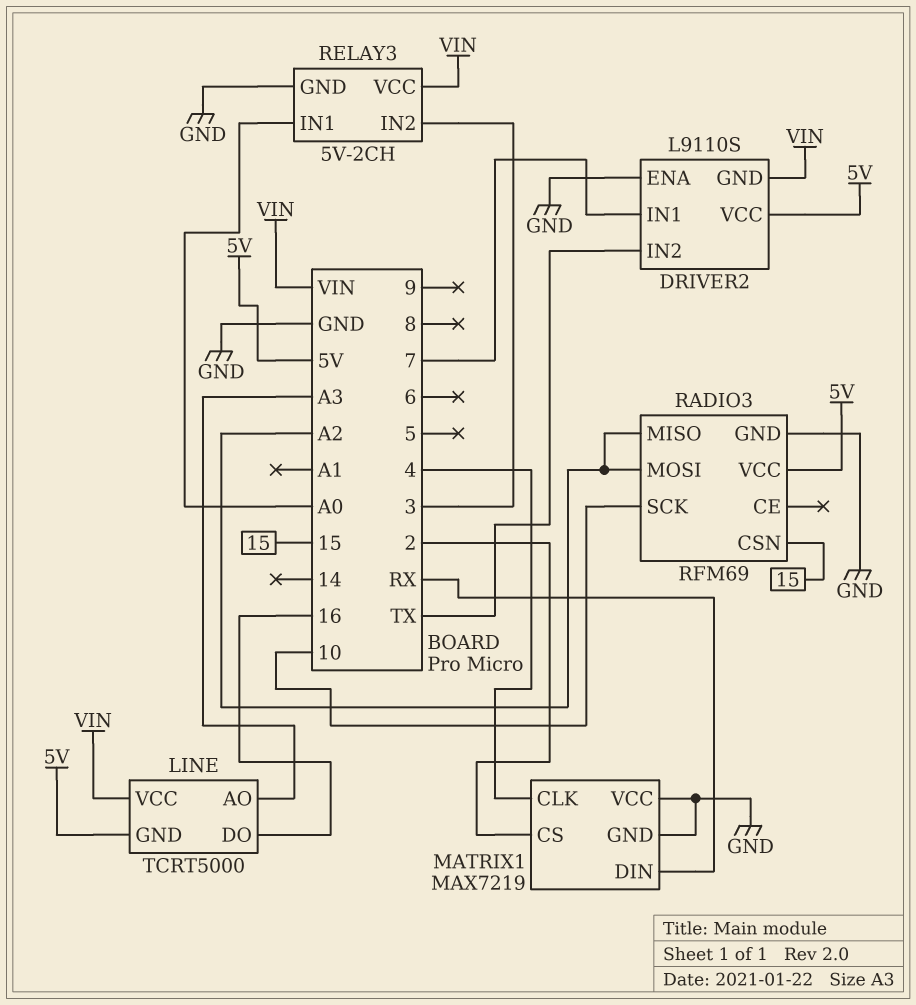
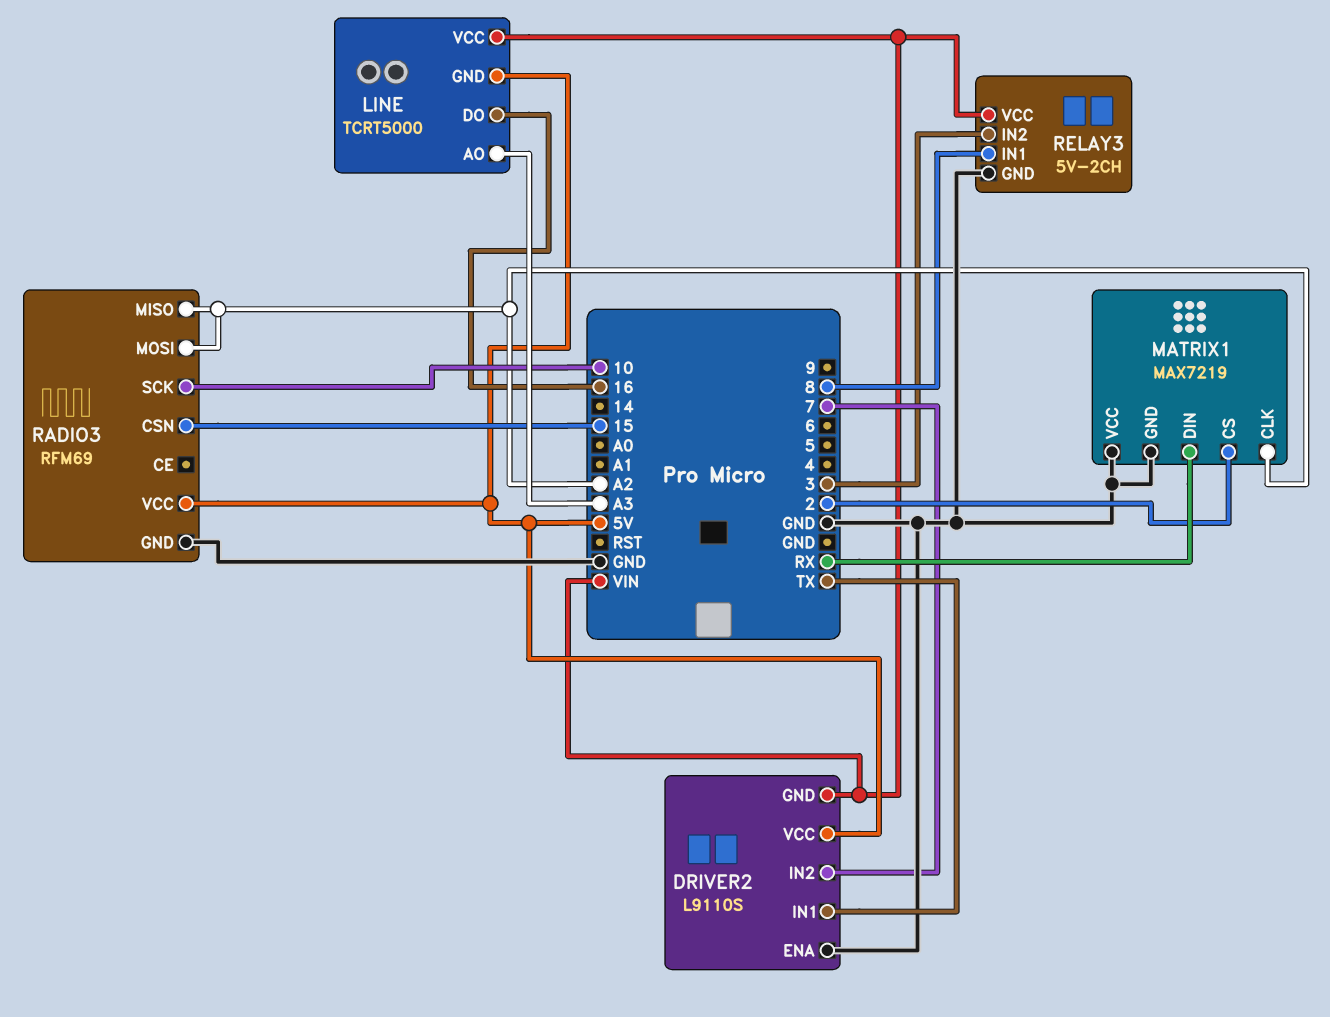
DRIVER2 pin IN1: 7 -> TX
DRIVER2 pin IN2: TX -> 7
MATRIX1 pin CLK: 4 -> A2
RELAY3 pin IN1: A0 -> 8

